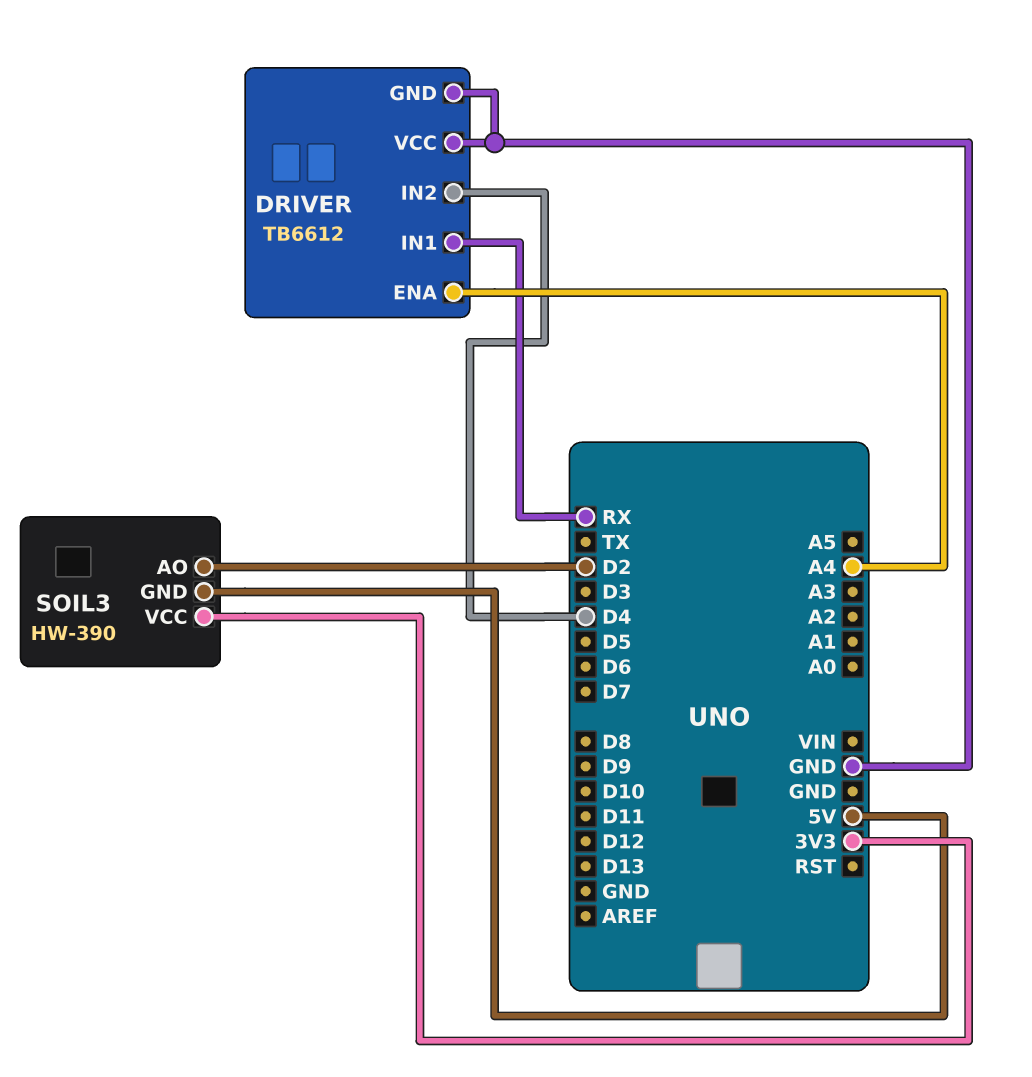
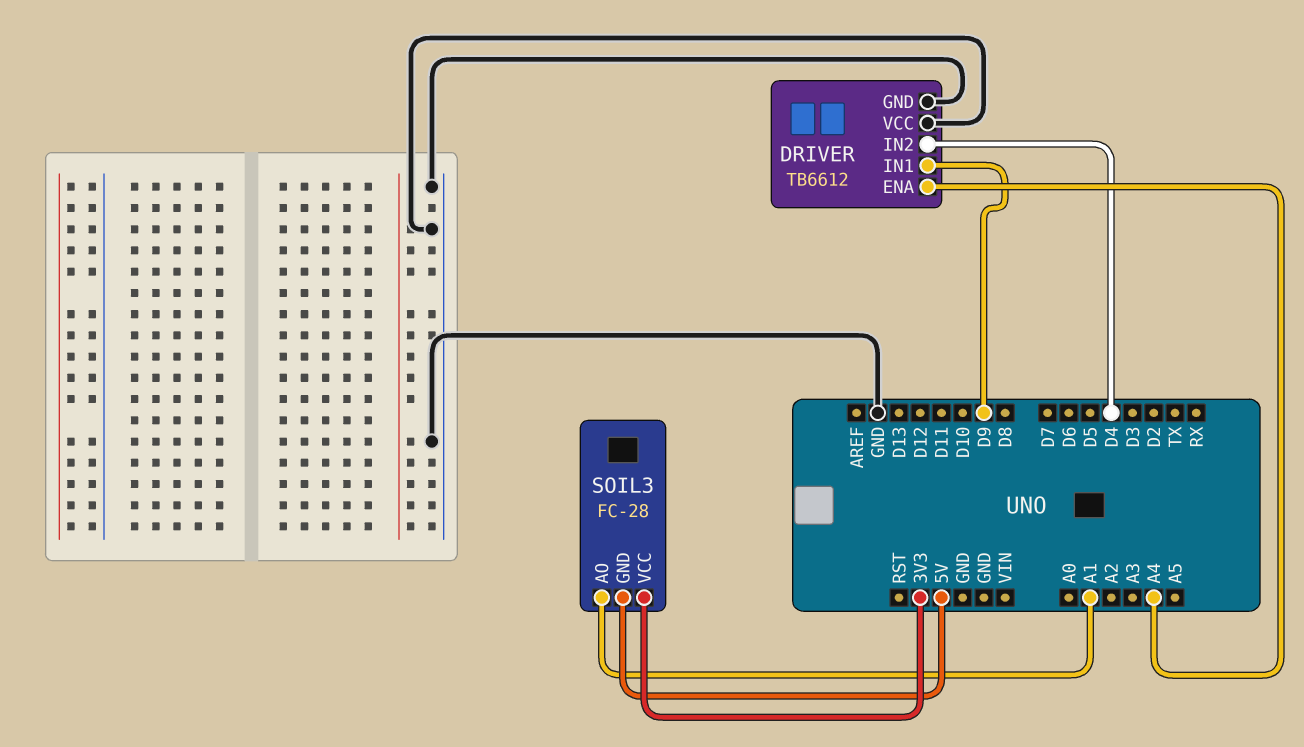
DRIVER pin IN1: RX -> D9
SOIL3: HW-390 -> FC-28
SOIL3 pin AO: D2 -> A1

